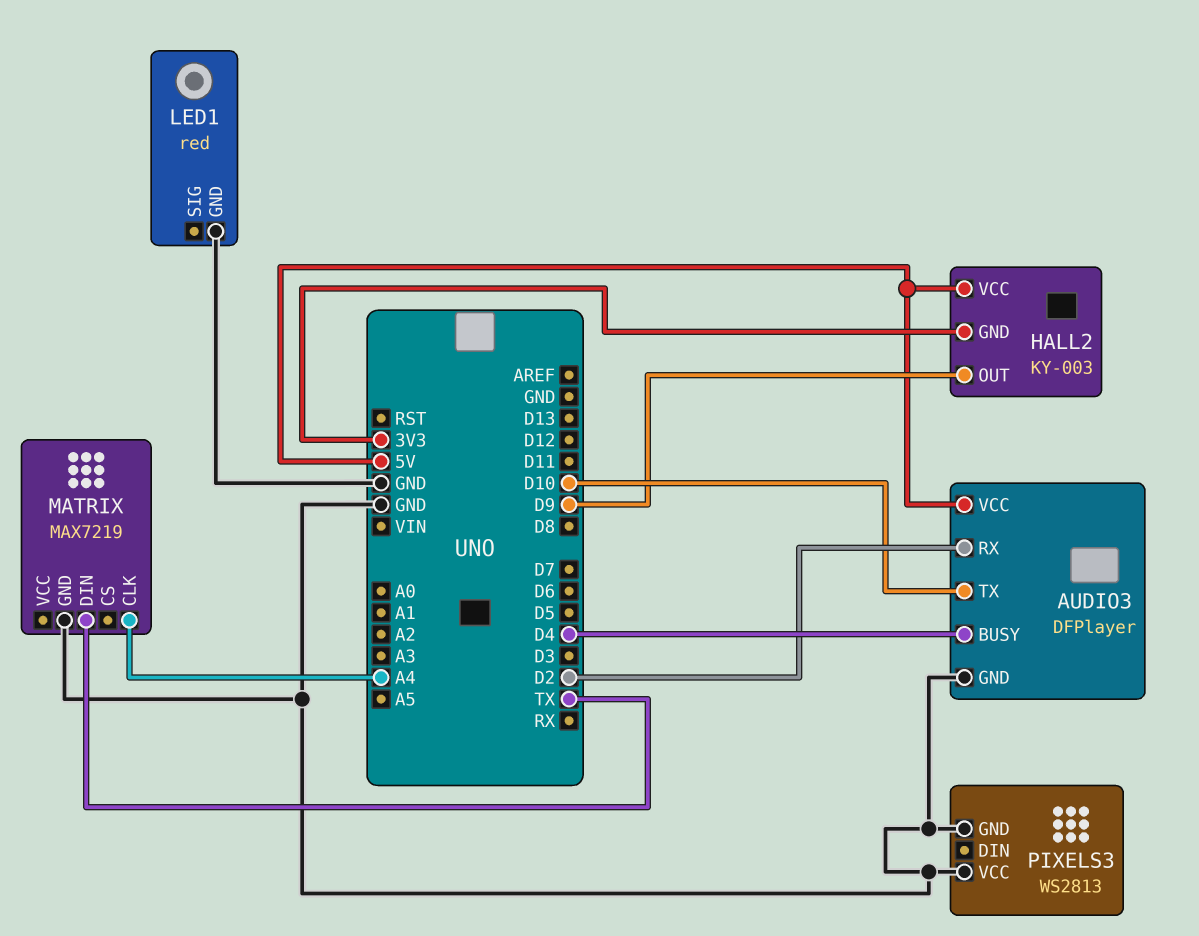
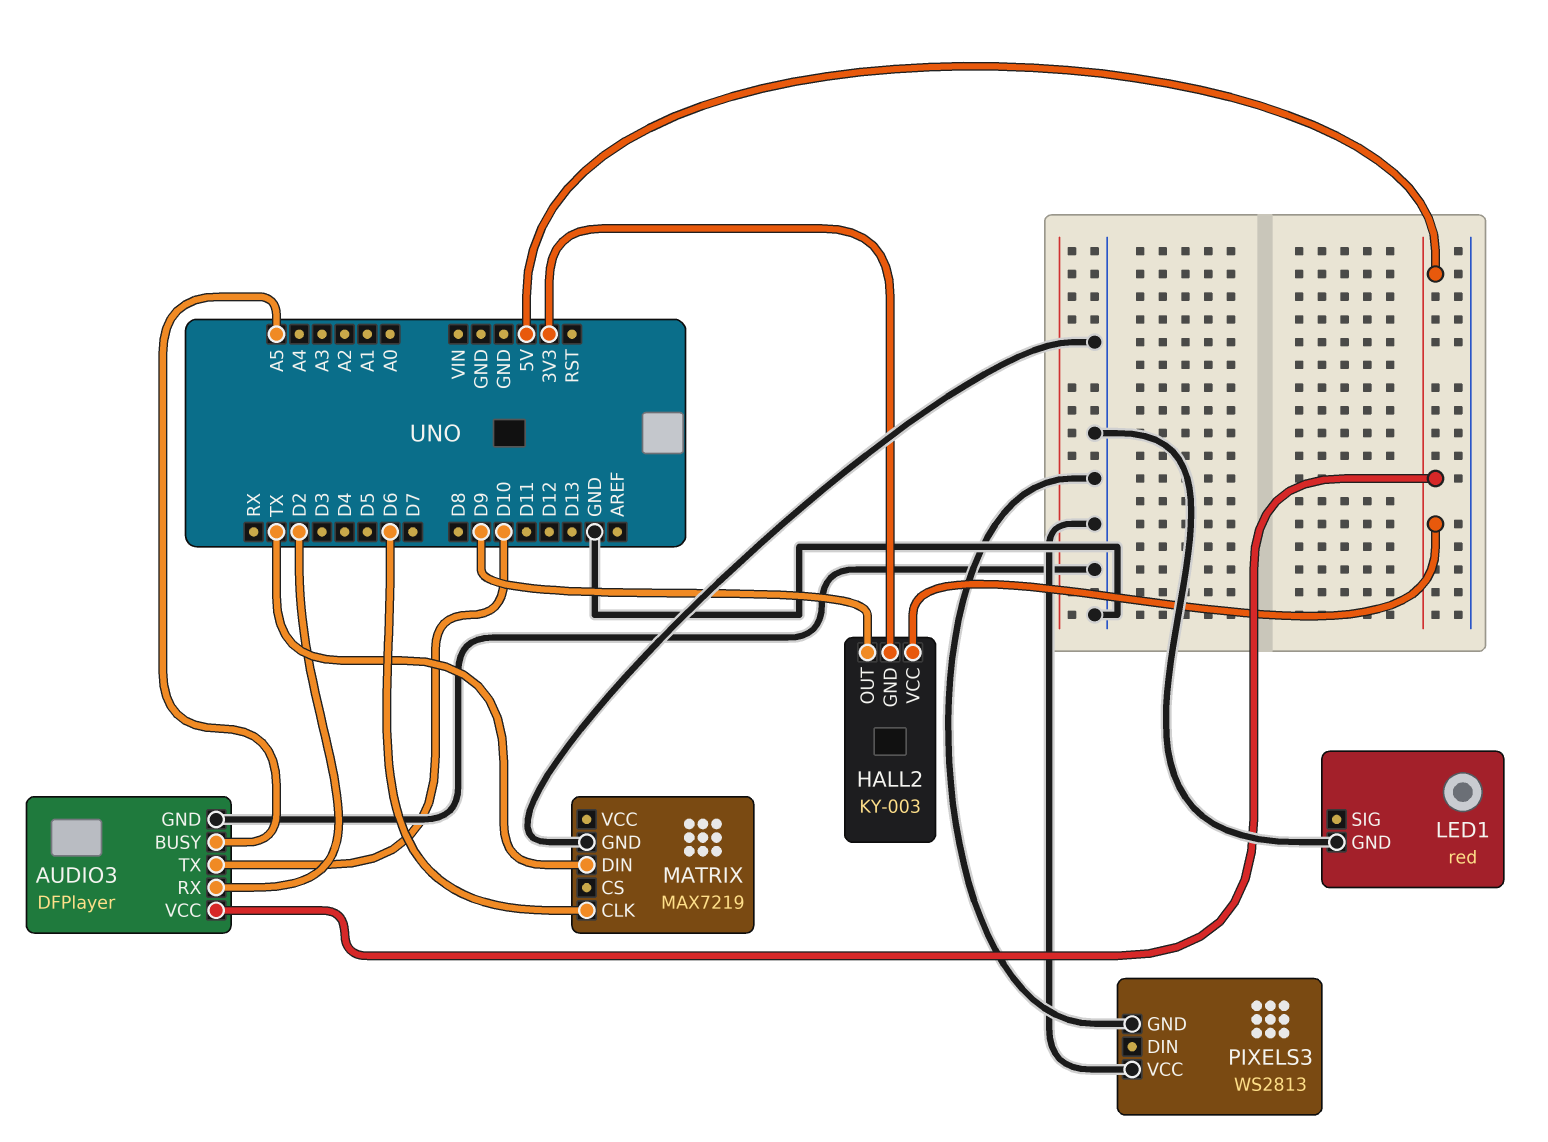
AUDIO3 pin BUSY: D4 -> A5
MATRIX pin CLK: A4 -> D6

